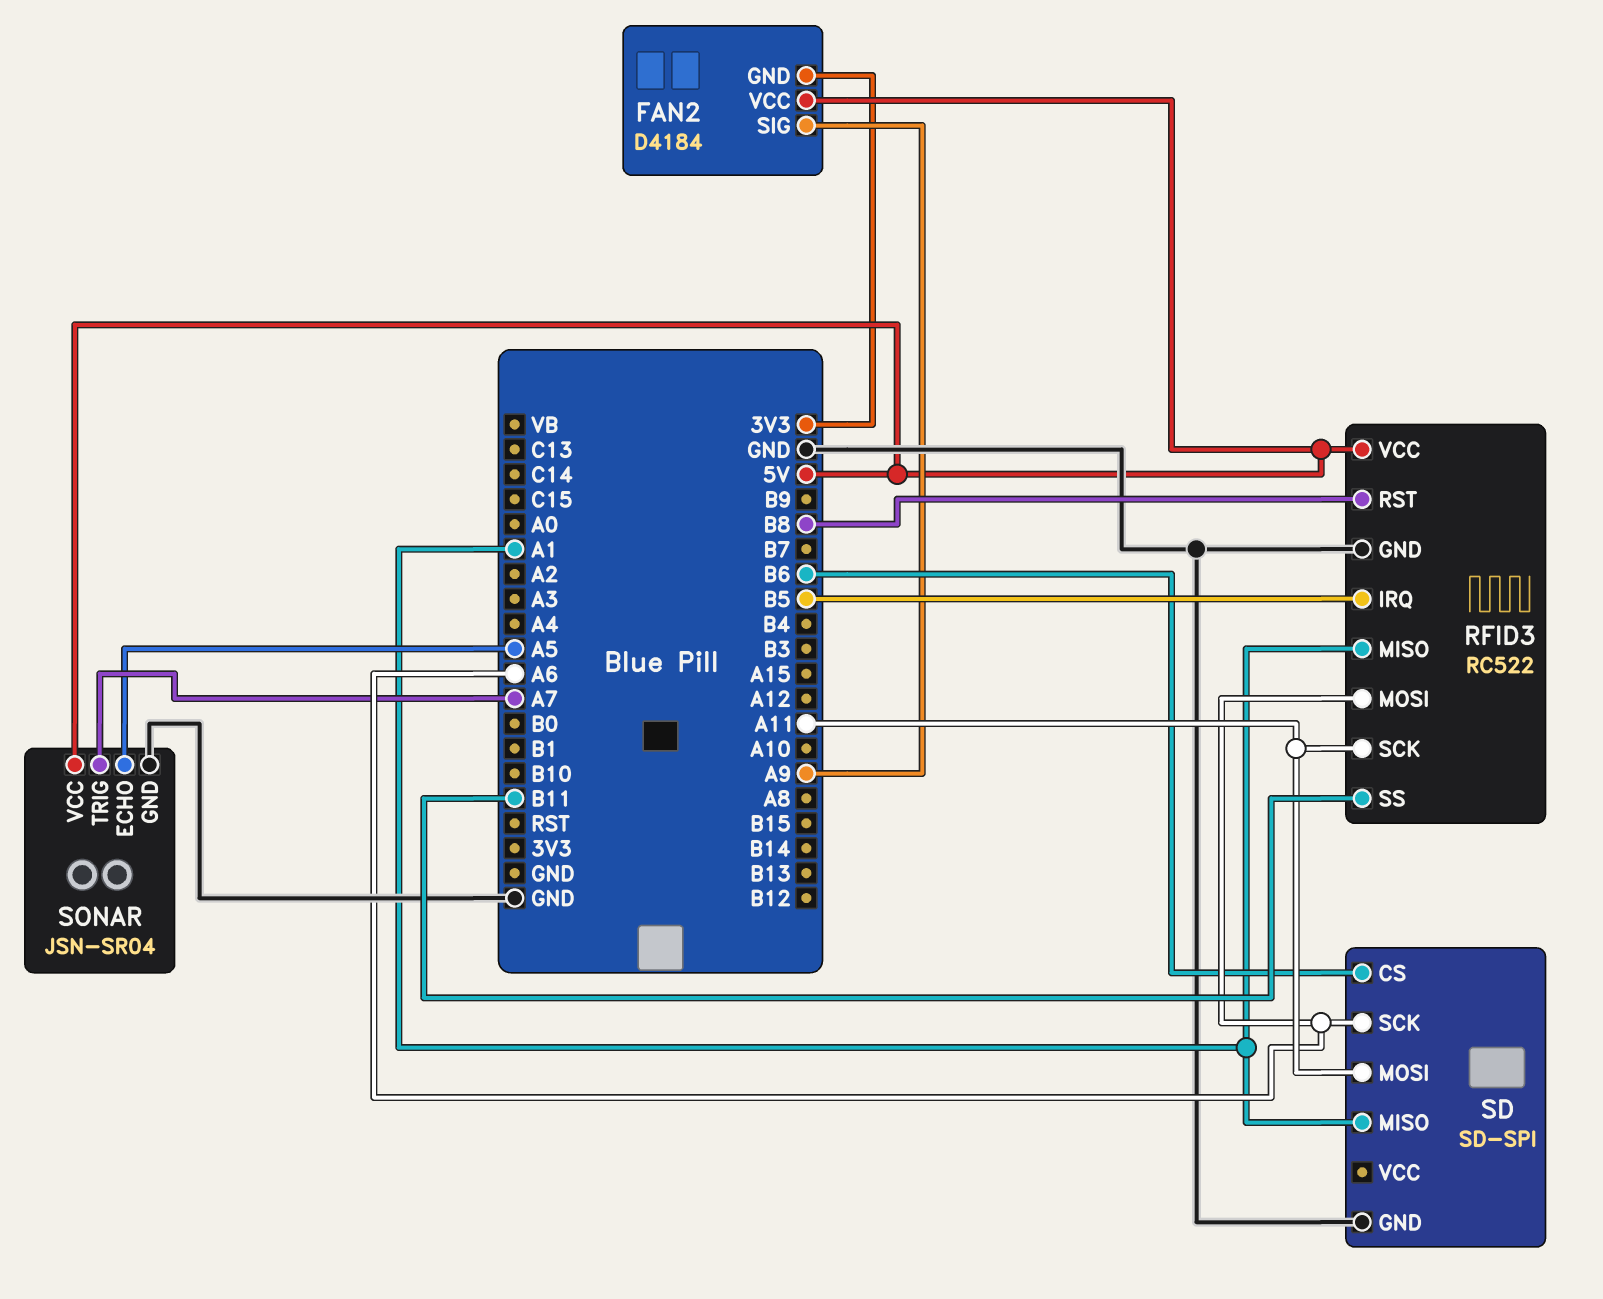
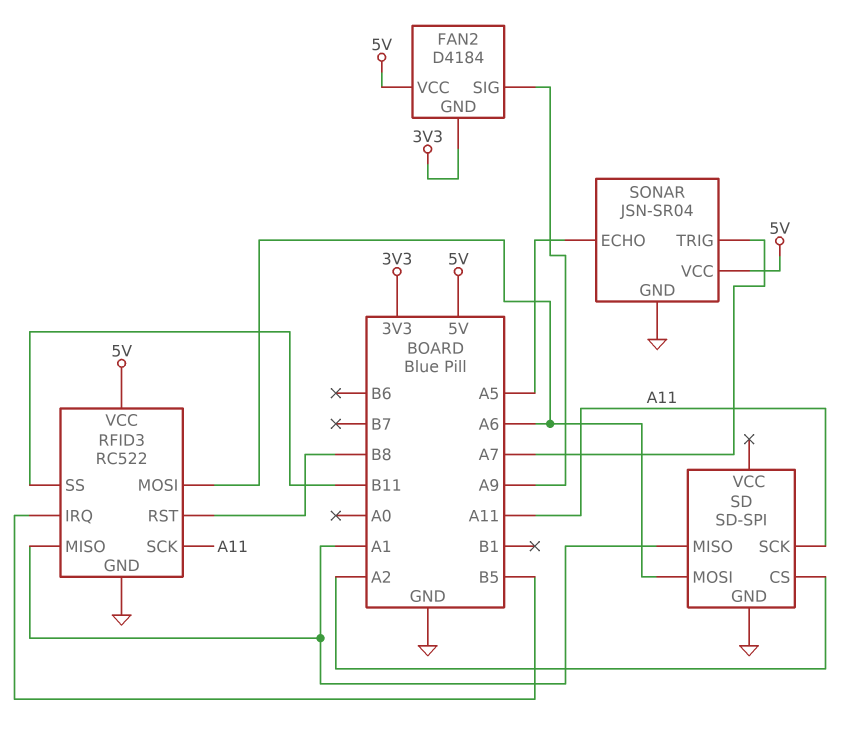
SD pin CS: B6 -> A2
SD pin MOSI: A11 -> A6
SD pin SCK: A6 -> A11

